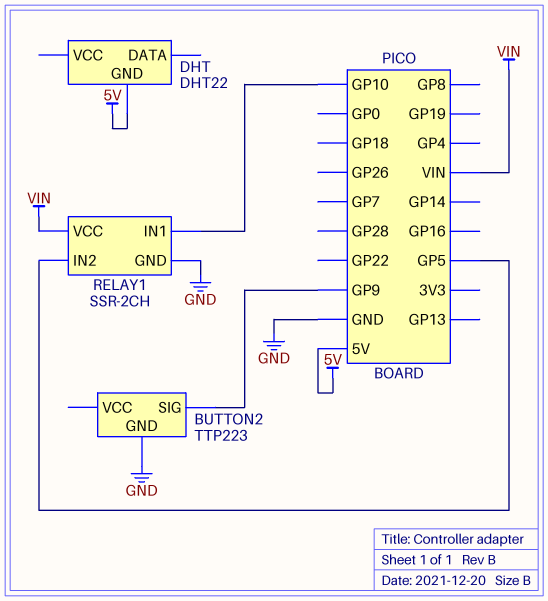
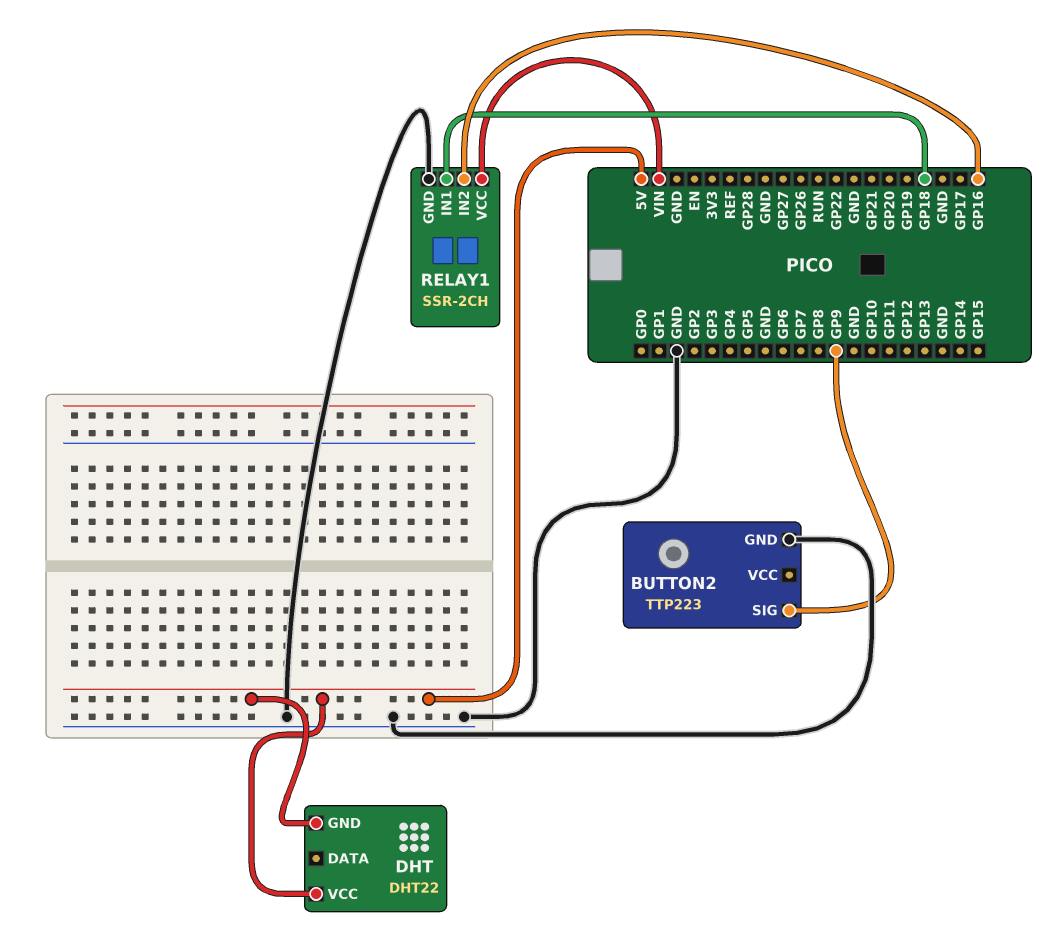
DHT pin VCC: none -> 5V
RELAY1 pin IN1: GP10 -> GP18
RELAY1 pin IN2: GP5 -> GP16

